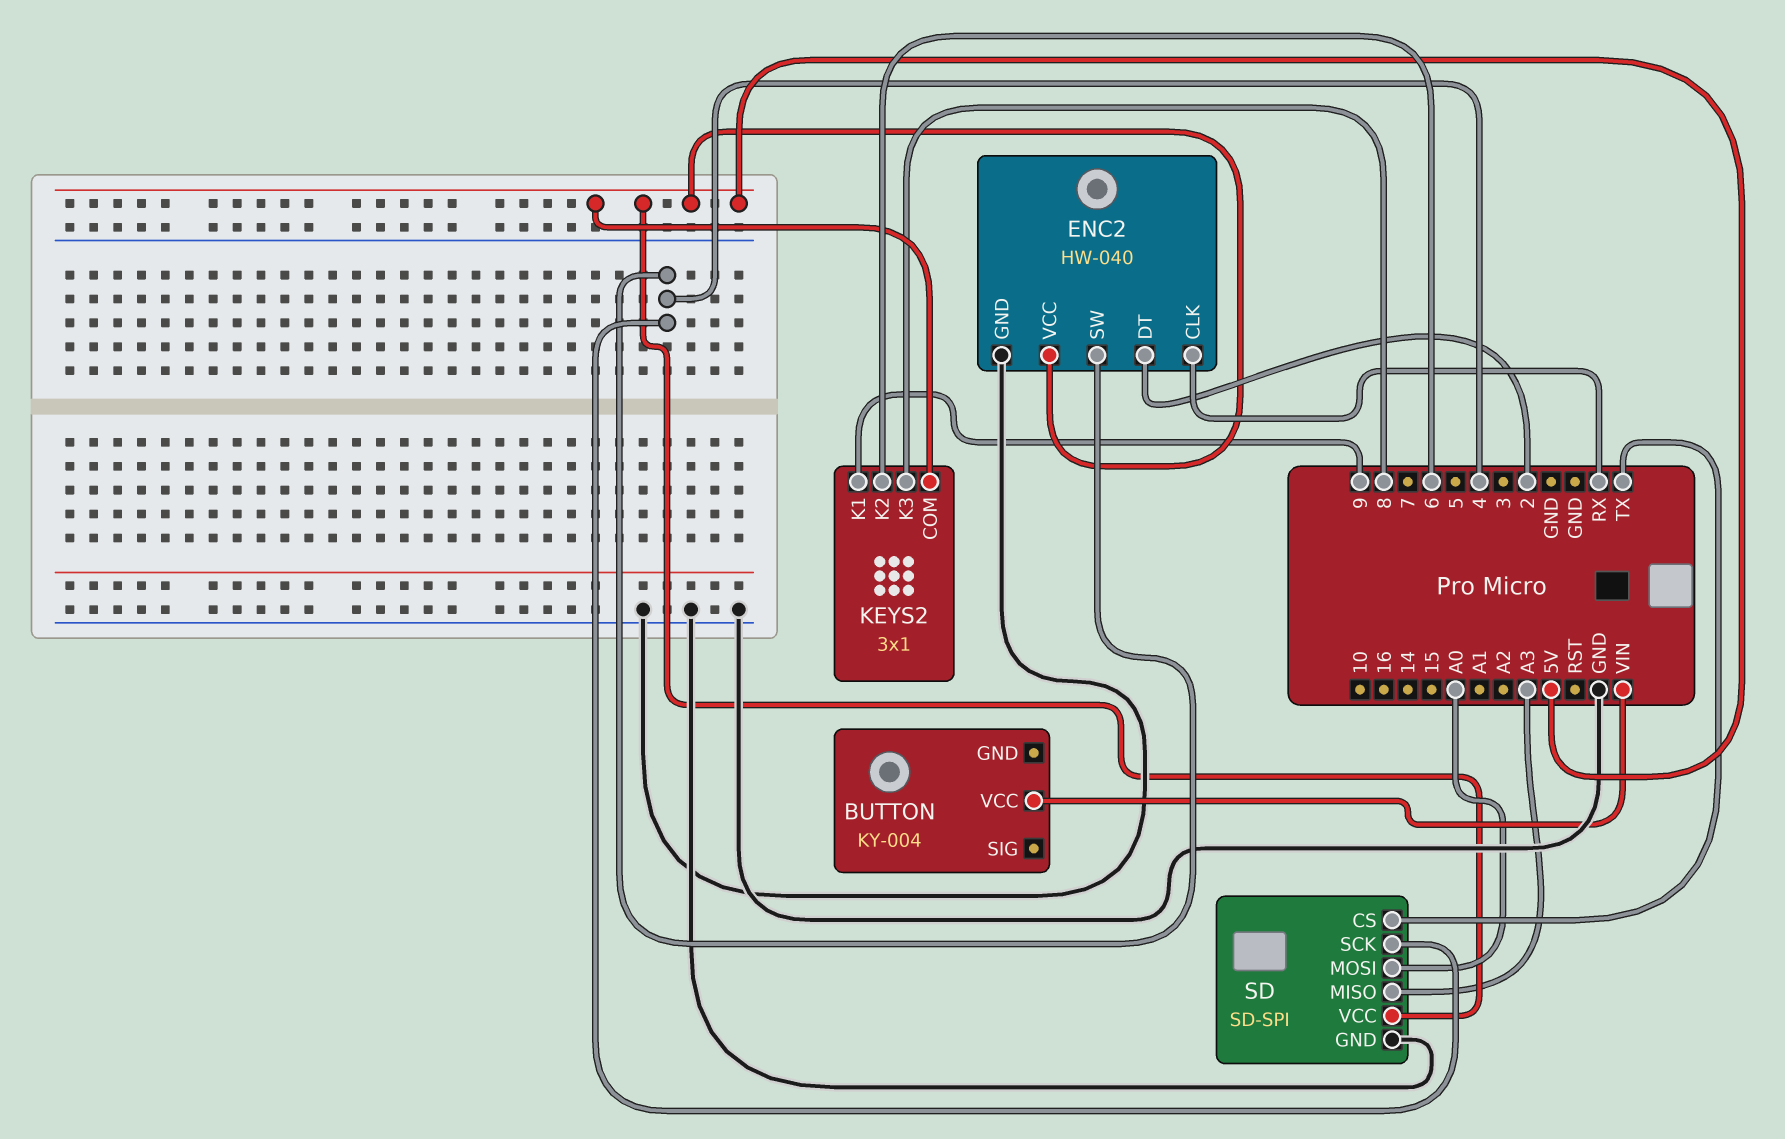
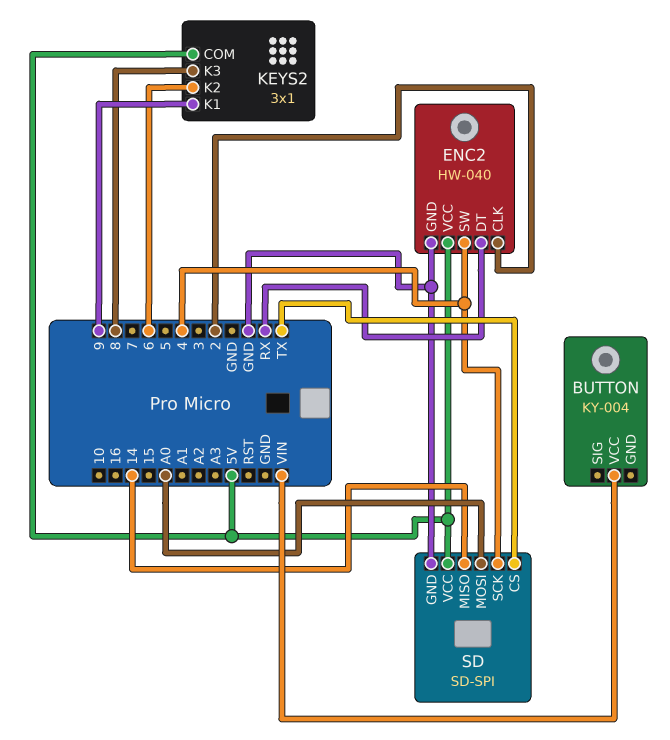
ENC2 pin CLK: RX -> 2
ENC2 pin DT: 2 -> RX
SD pin MISO: A3 -> 14

